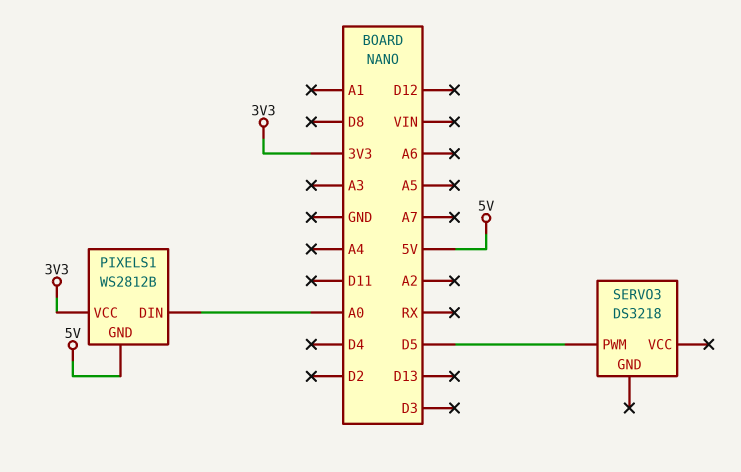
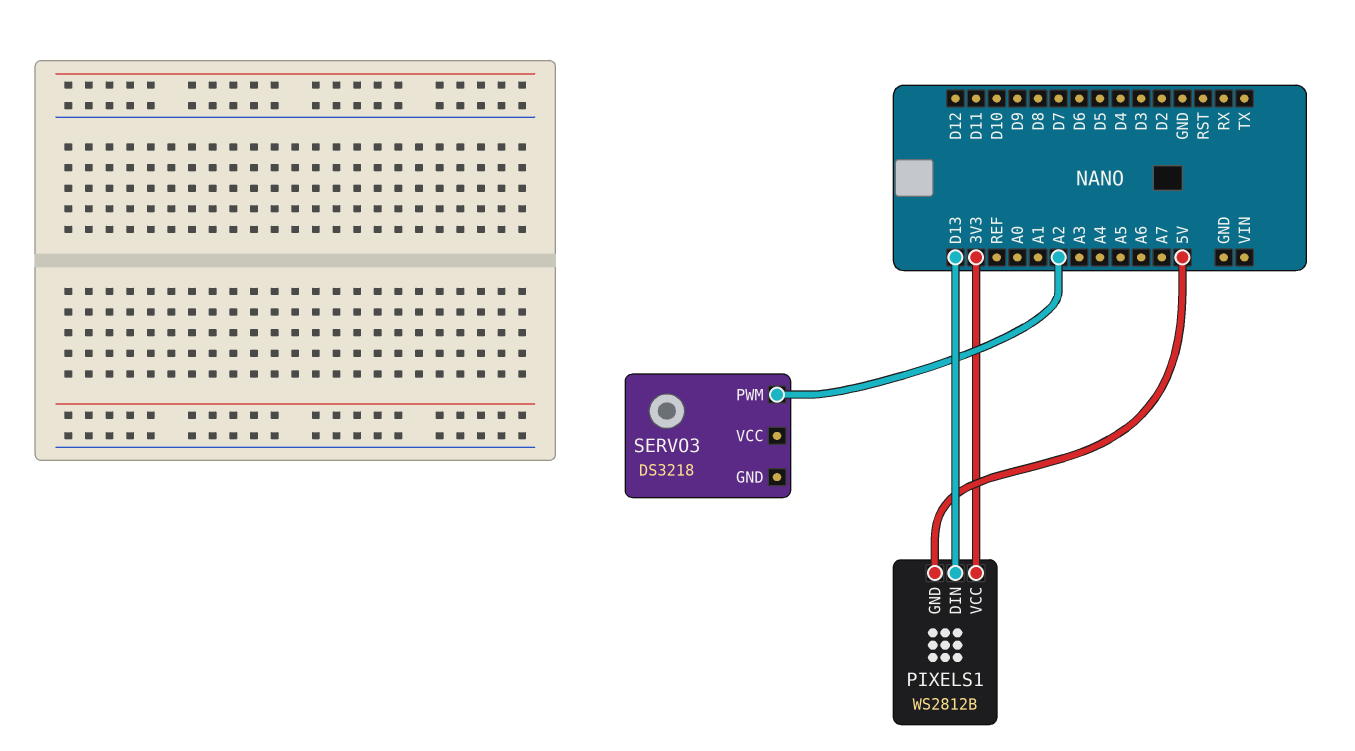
PIXELS1 pin DIN: A0 -> D13
SERVO3 pin PWM: D5 -> A2

